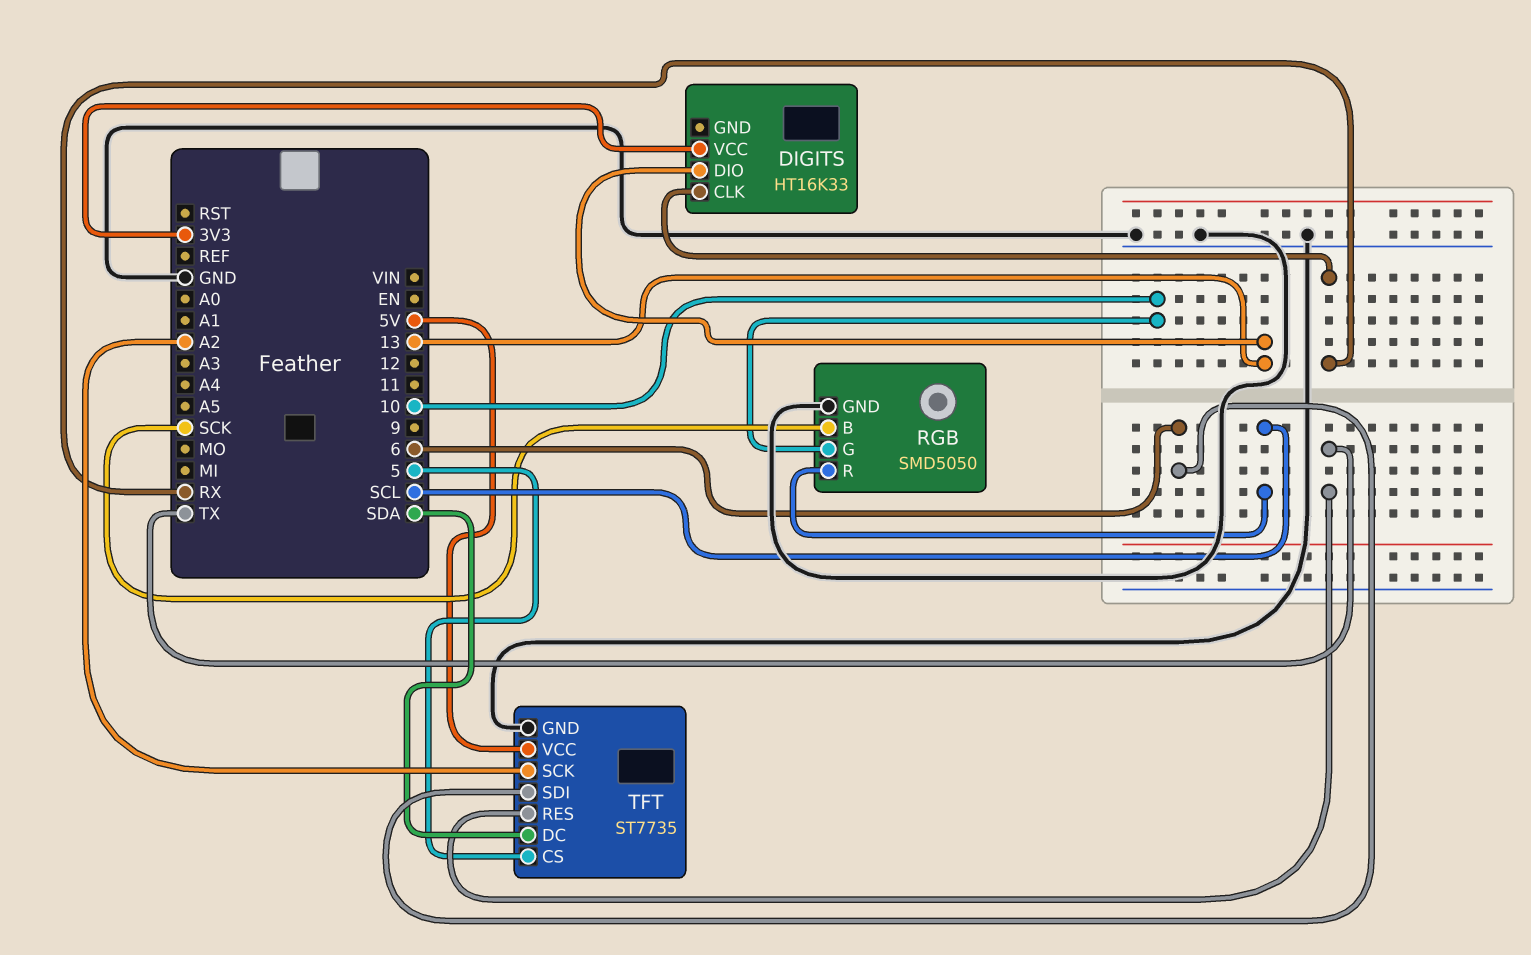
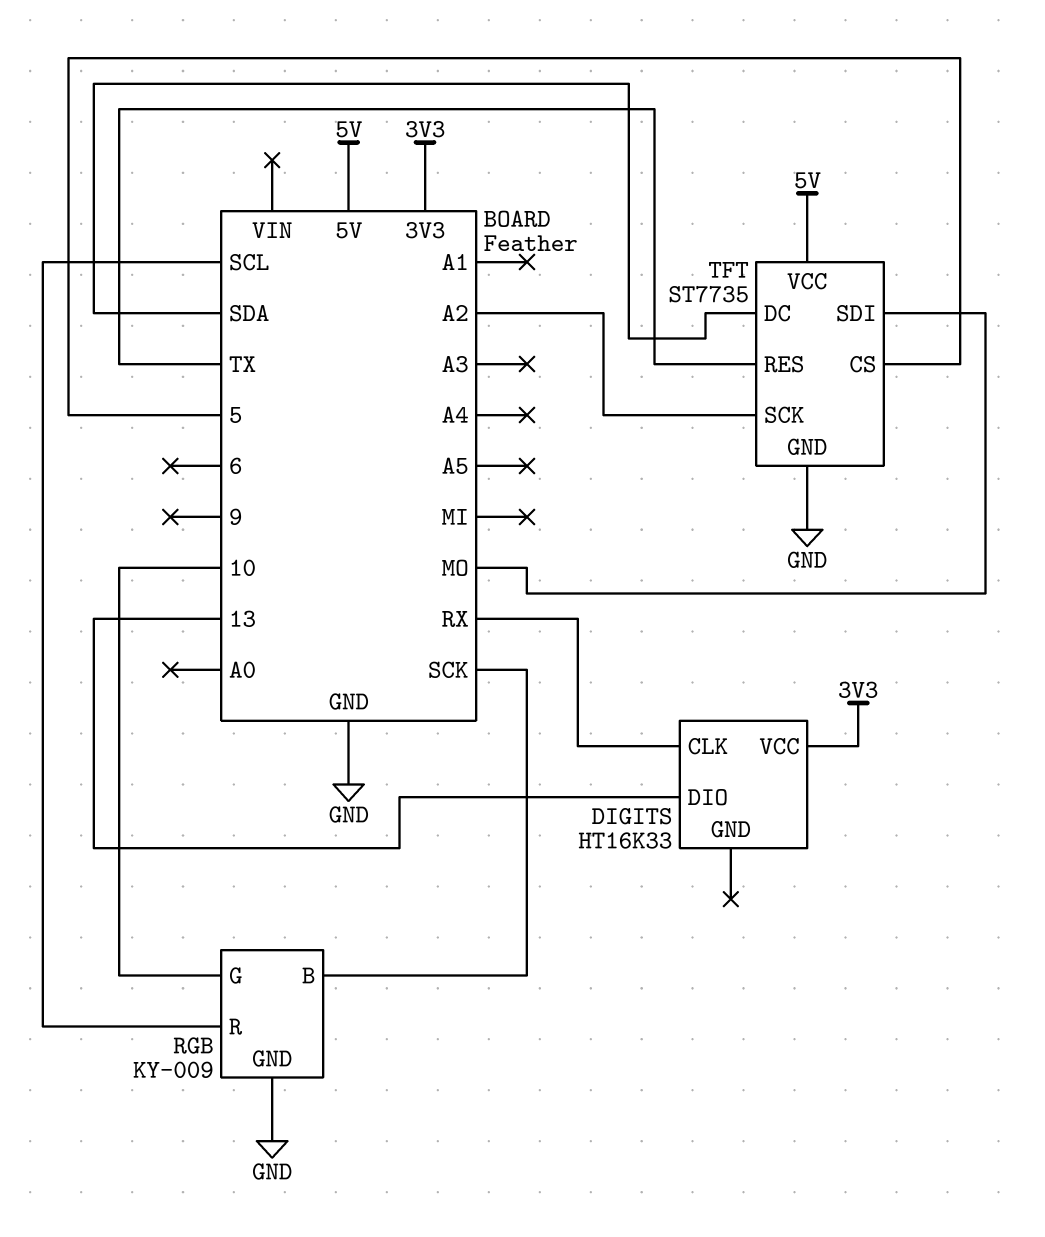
RGB: SMD5050 -> KY-009
TFT pin SDI: 6 -> MO

